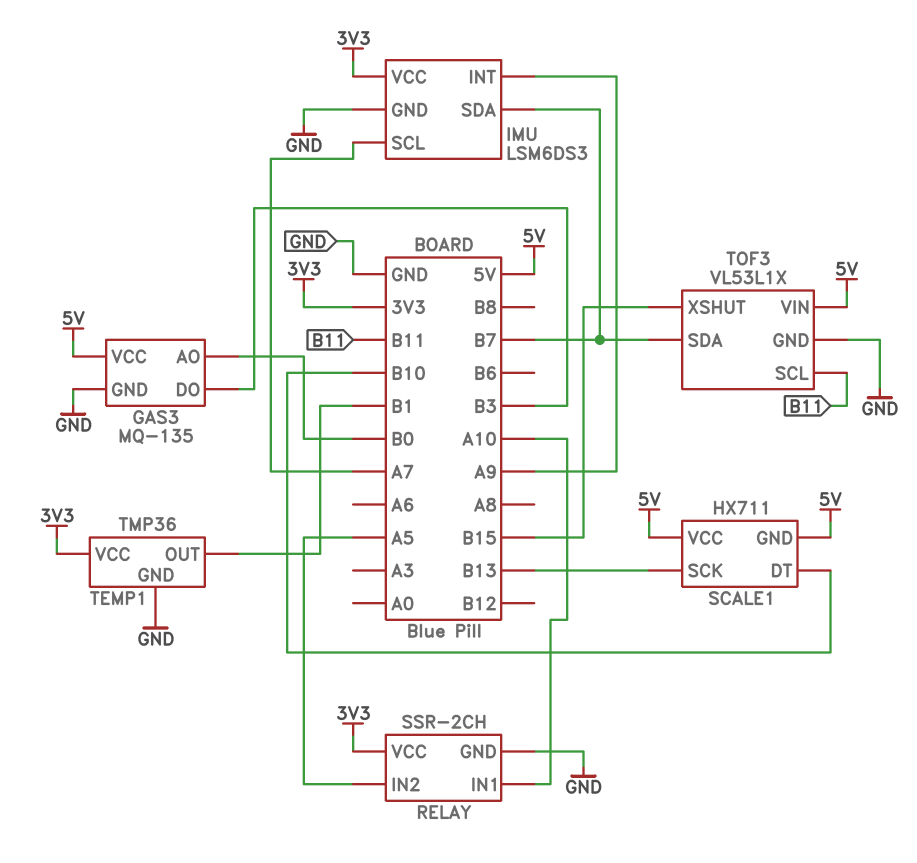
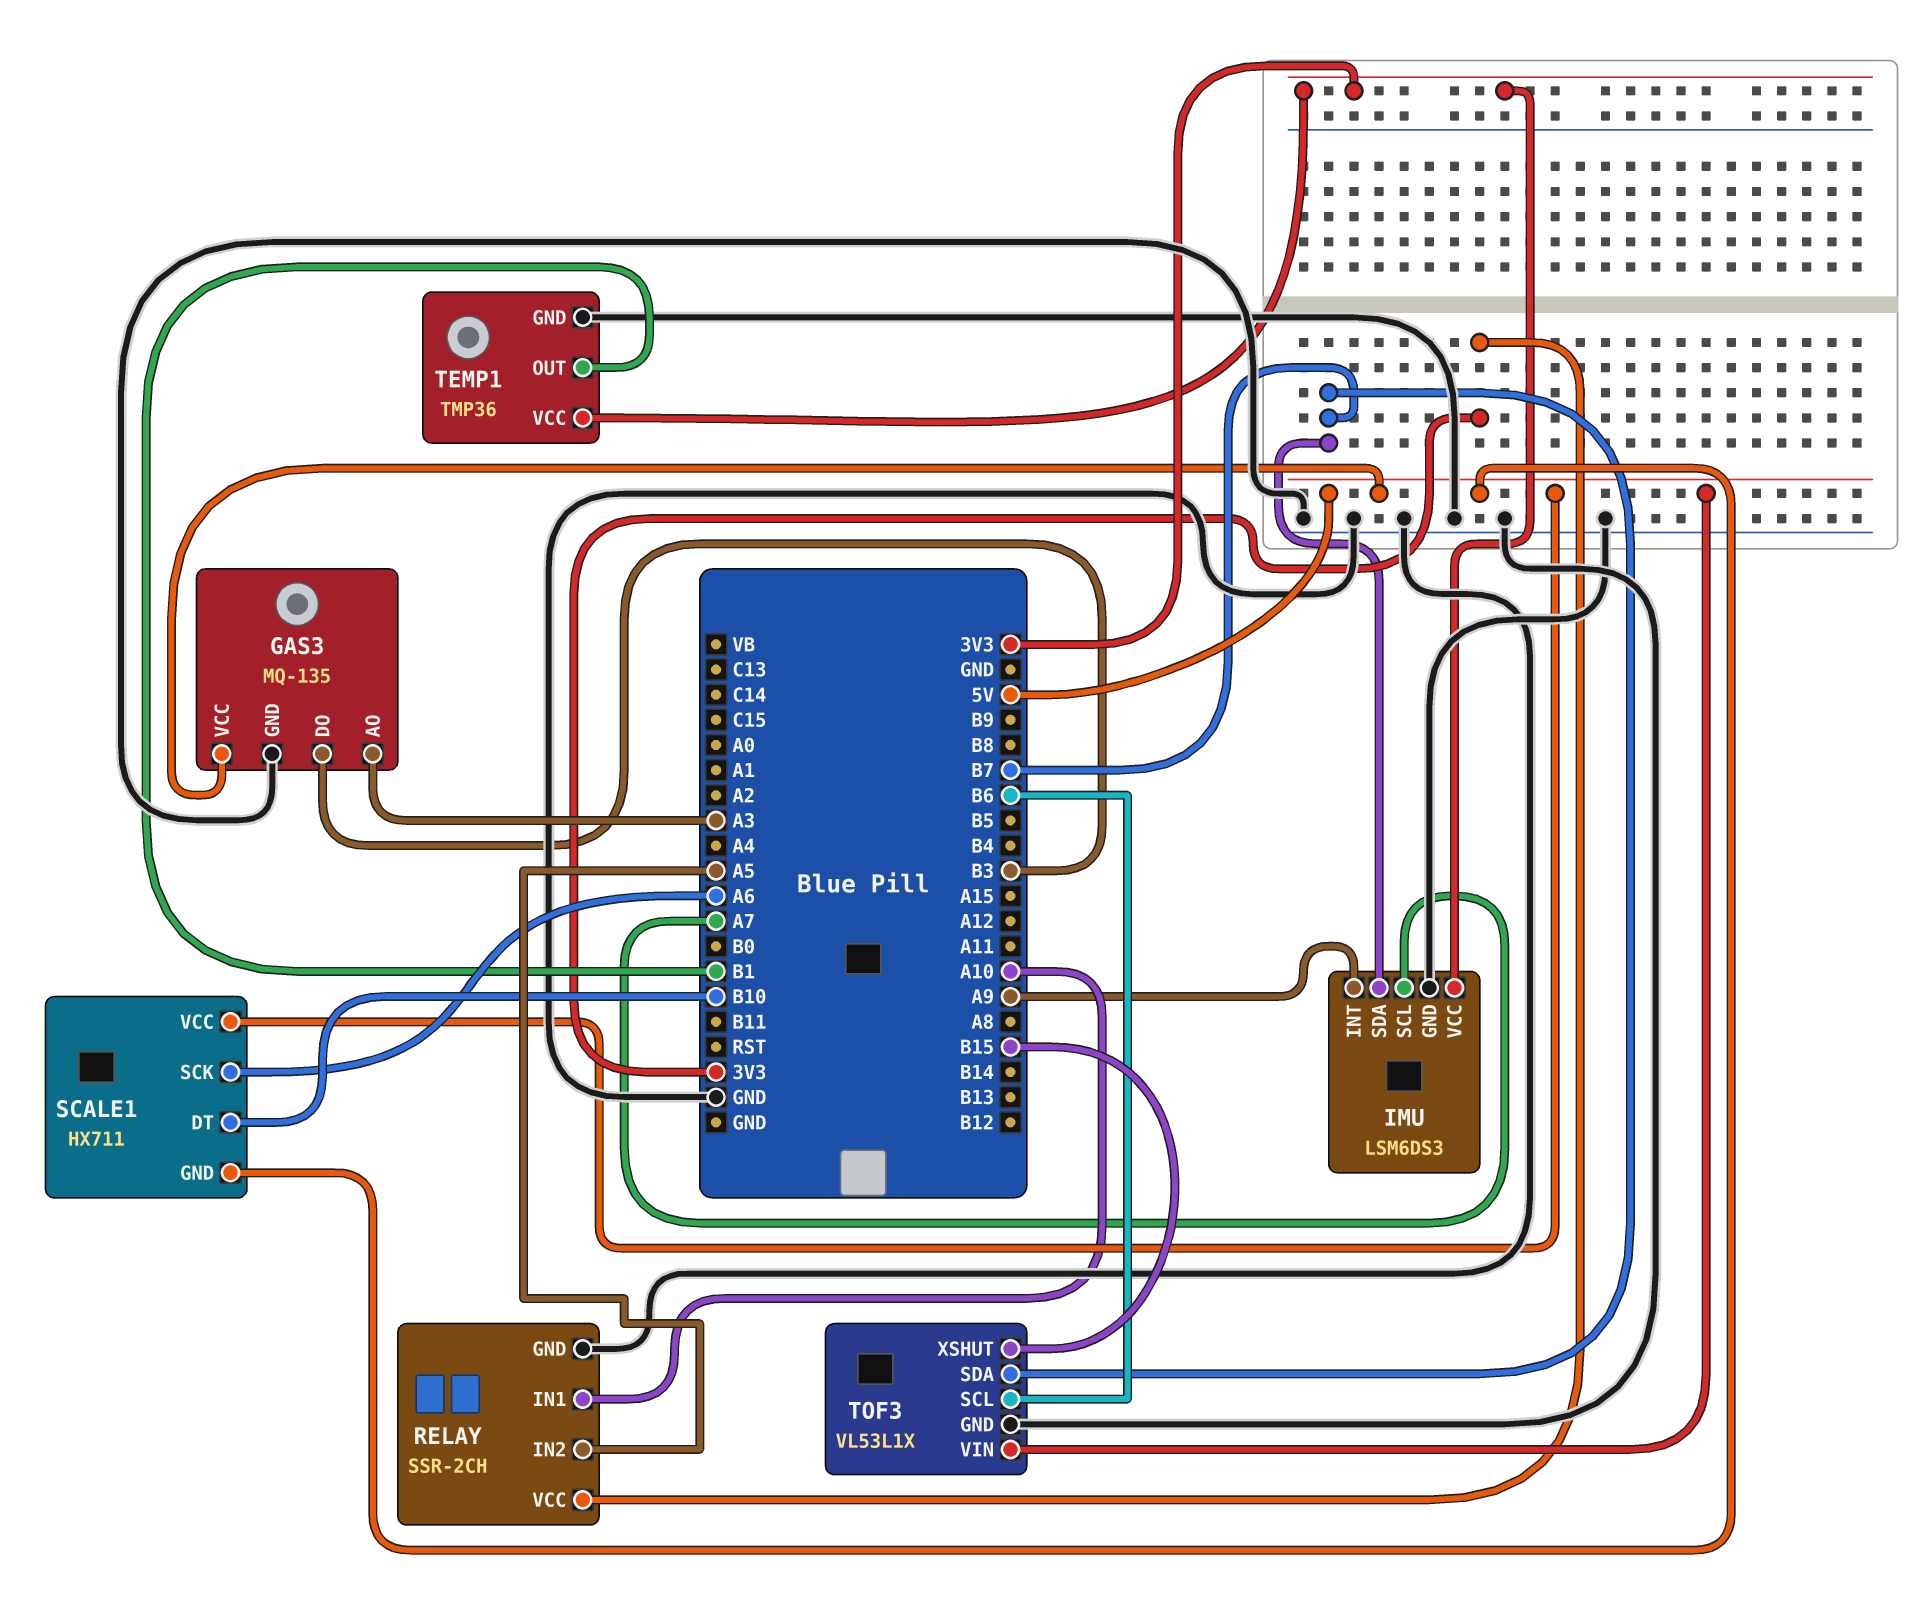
GAS3 pin AO: B0 -> A3
SCALE1 pin SCK: B13 -> A6
TOF3 pin SCL: B11 -> B6

